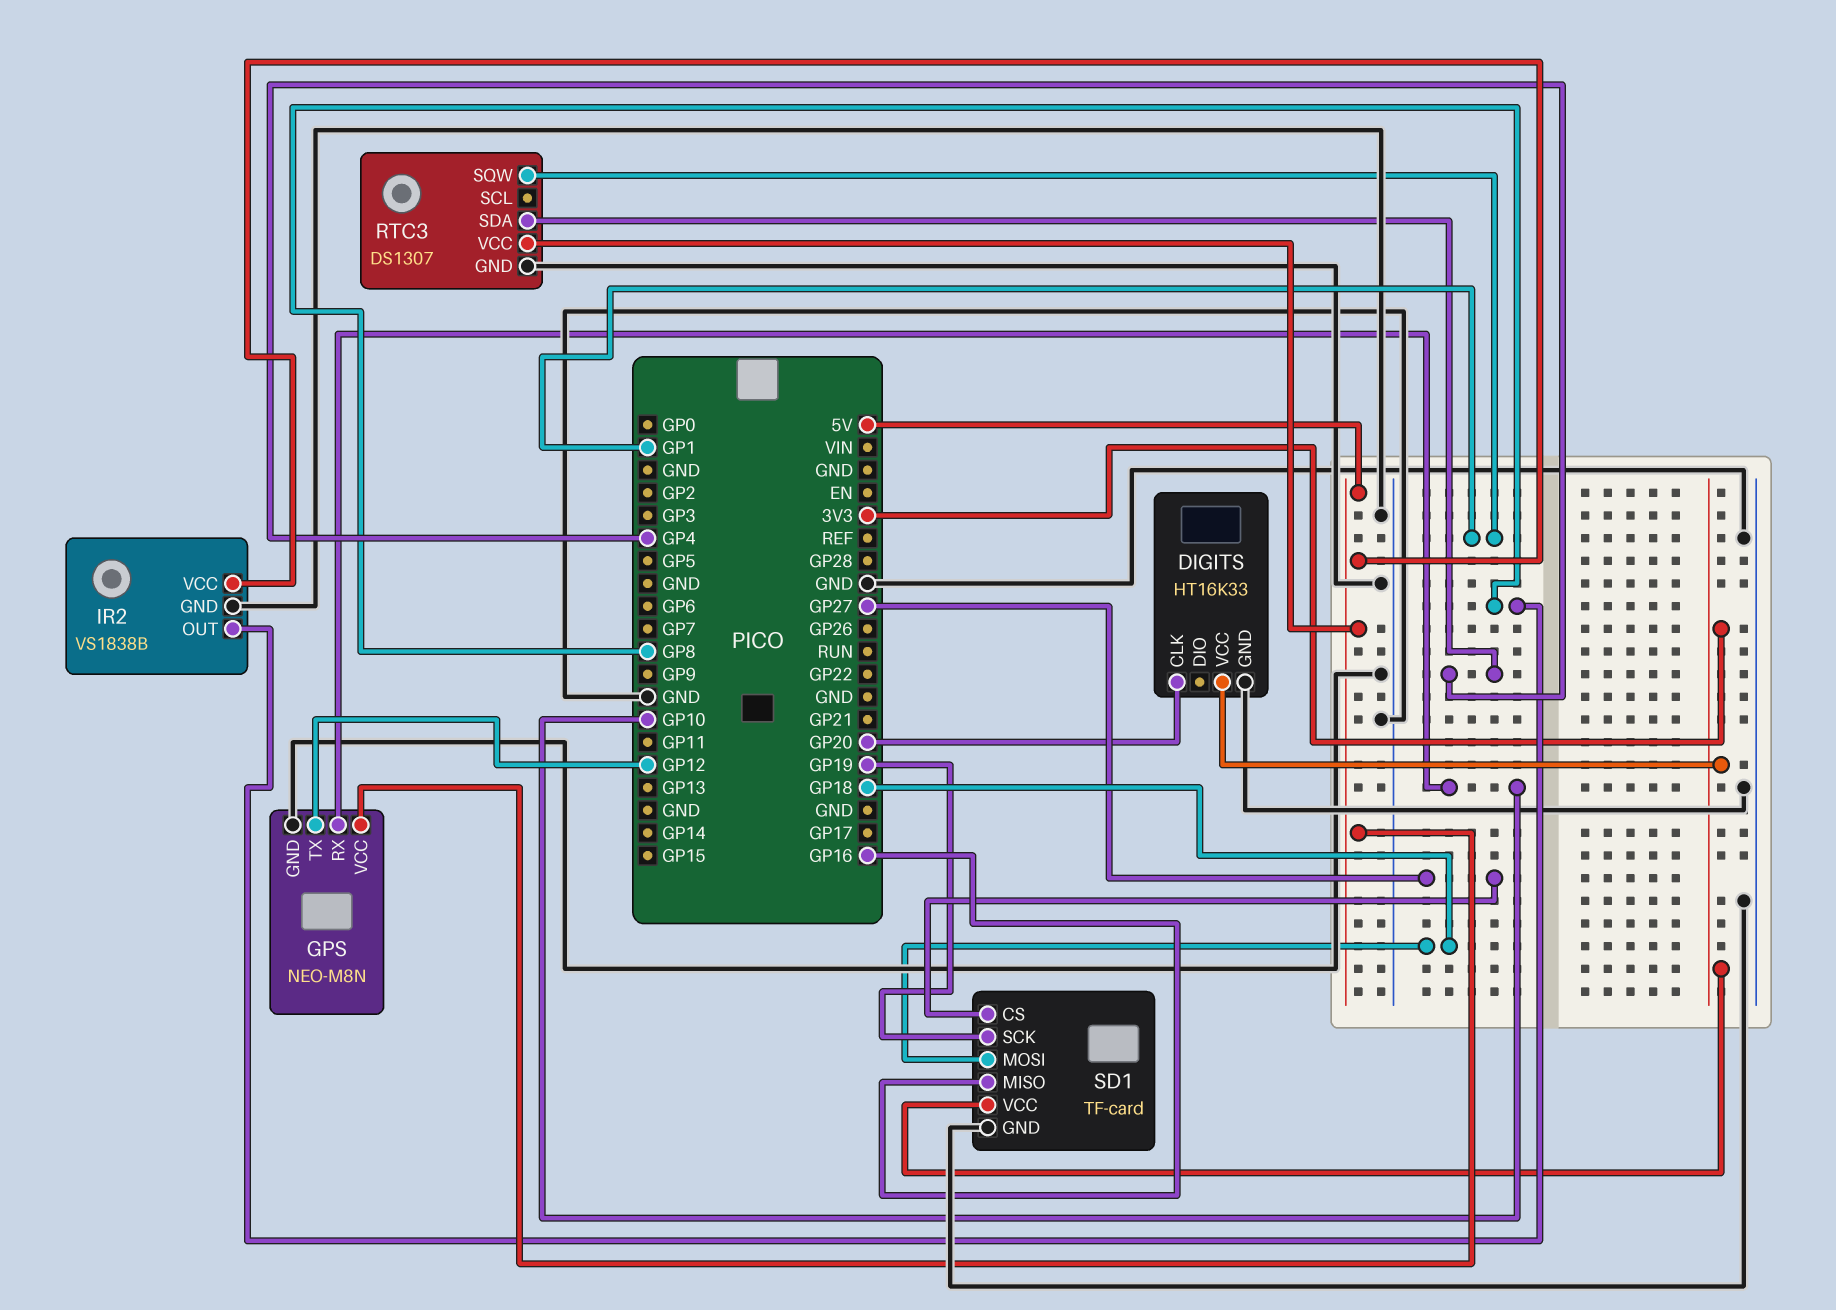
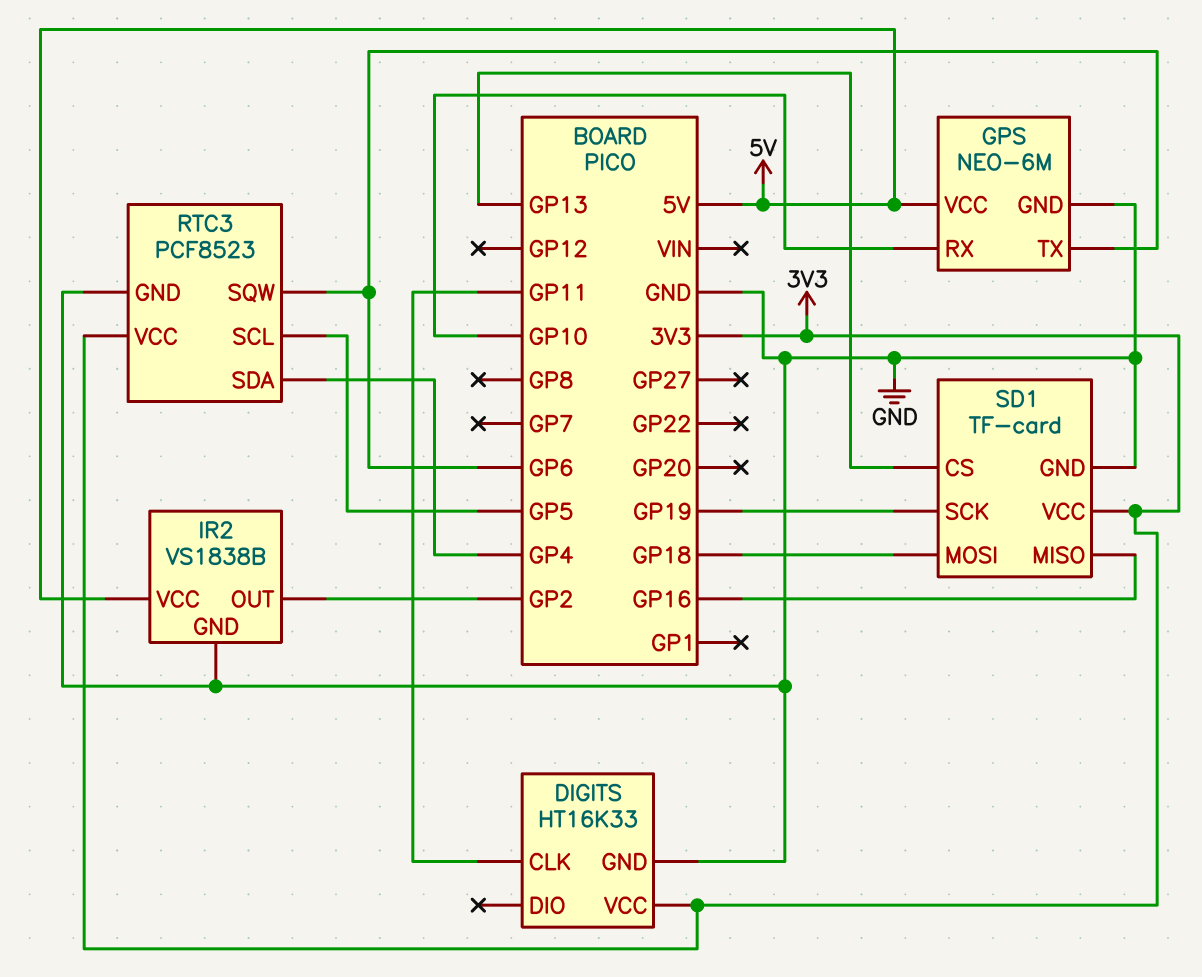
DIGITS pin CLK: GP20 -> GP11
GPS: NEO-M8N -> NEO-6M
GPS pin TX: GP12 -> GP6
IR2 pin OUT: GP8 -> GP2
RTC3: DS1307 -> PCF8523
RTC3 pin SCL: none -> GP5
RTC3 pin SQW: GP1 -> GP6
RTC3 pin VCC: 5V -> 3V3
SD1 pin CS: GP27 -> GP13

